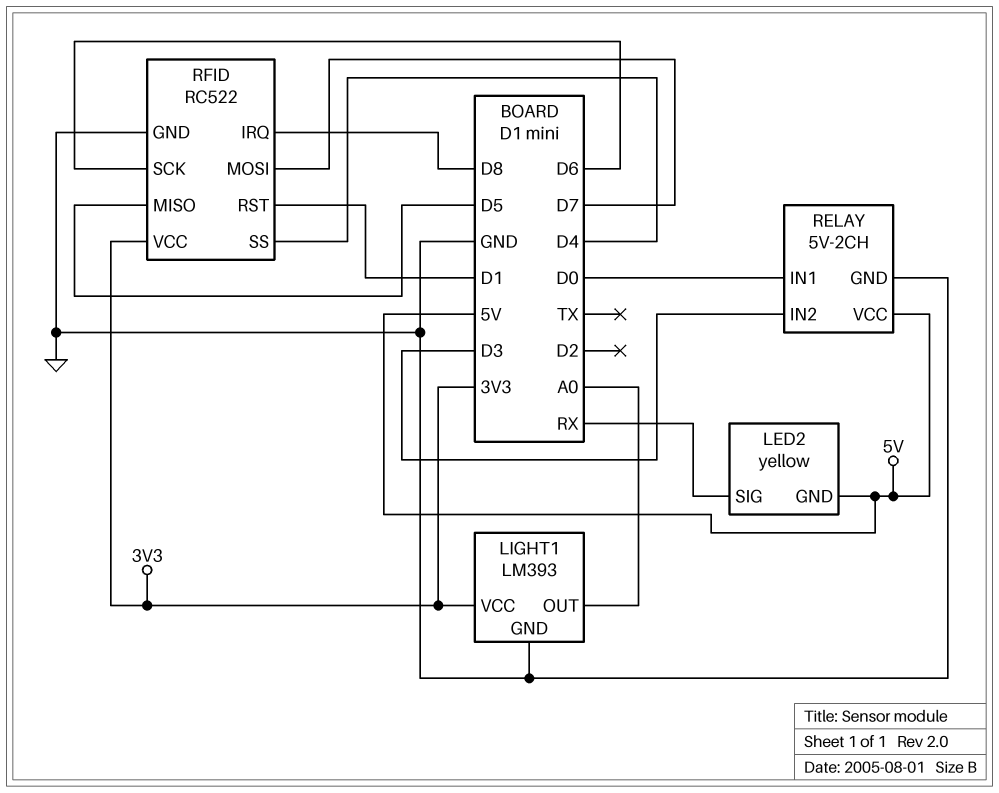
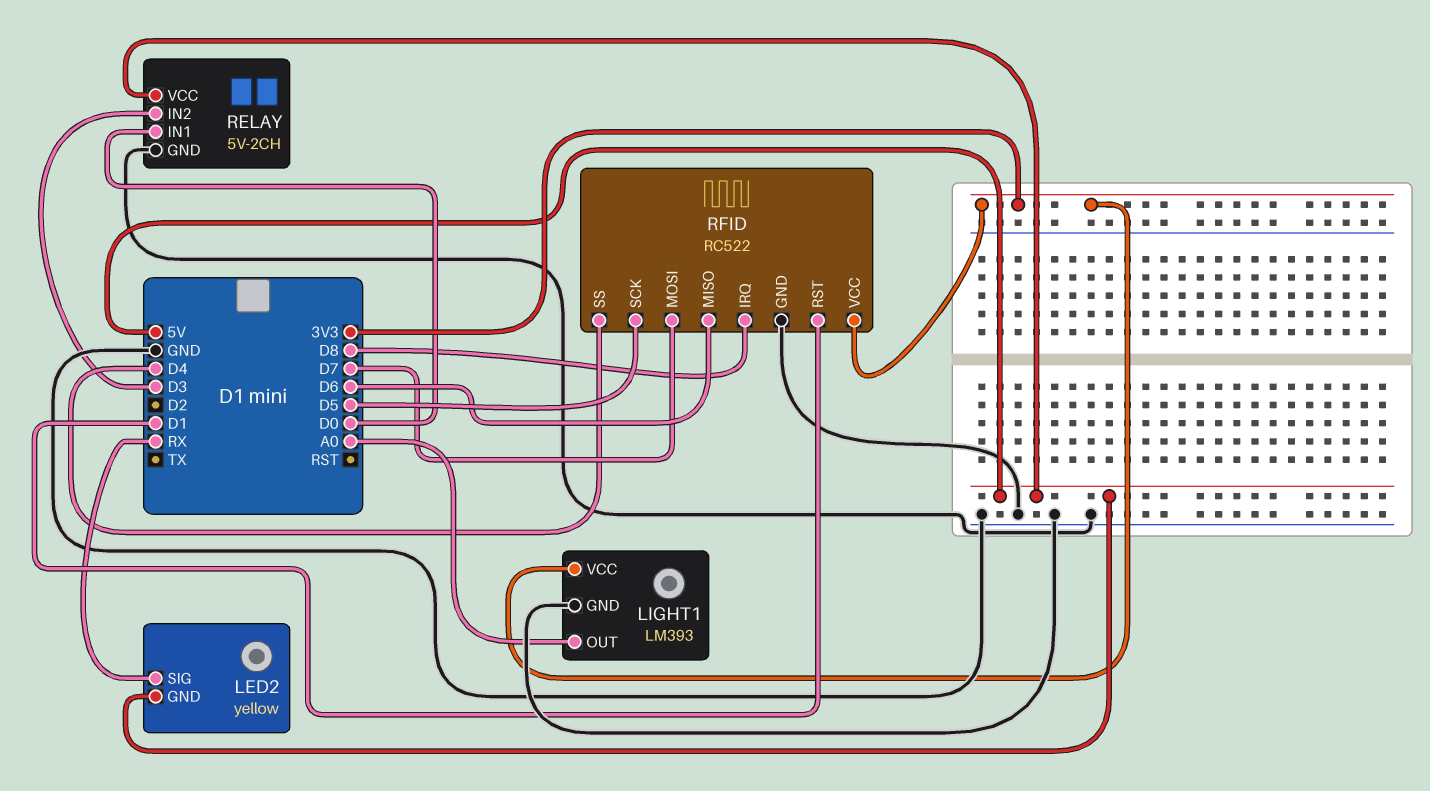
RFID pin MISO: D5 -> D6
RFID pin SCK: D6 -> D5

